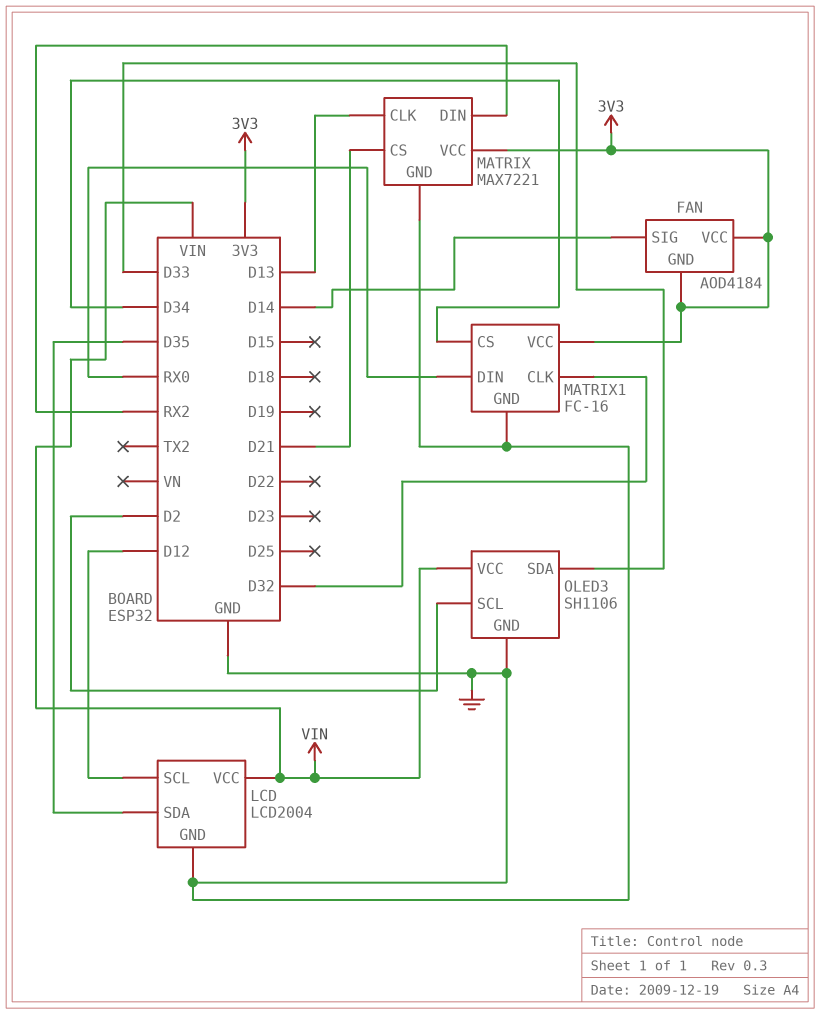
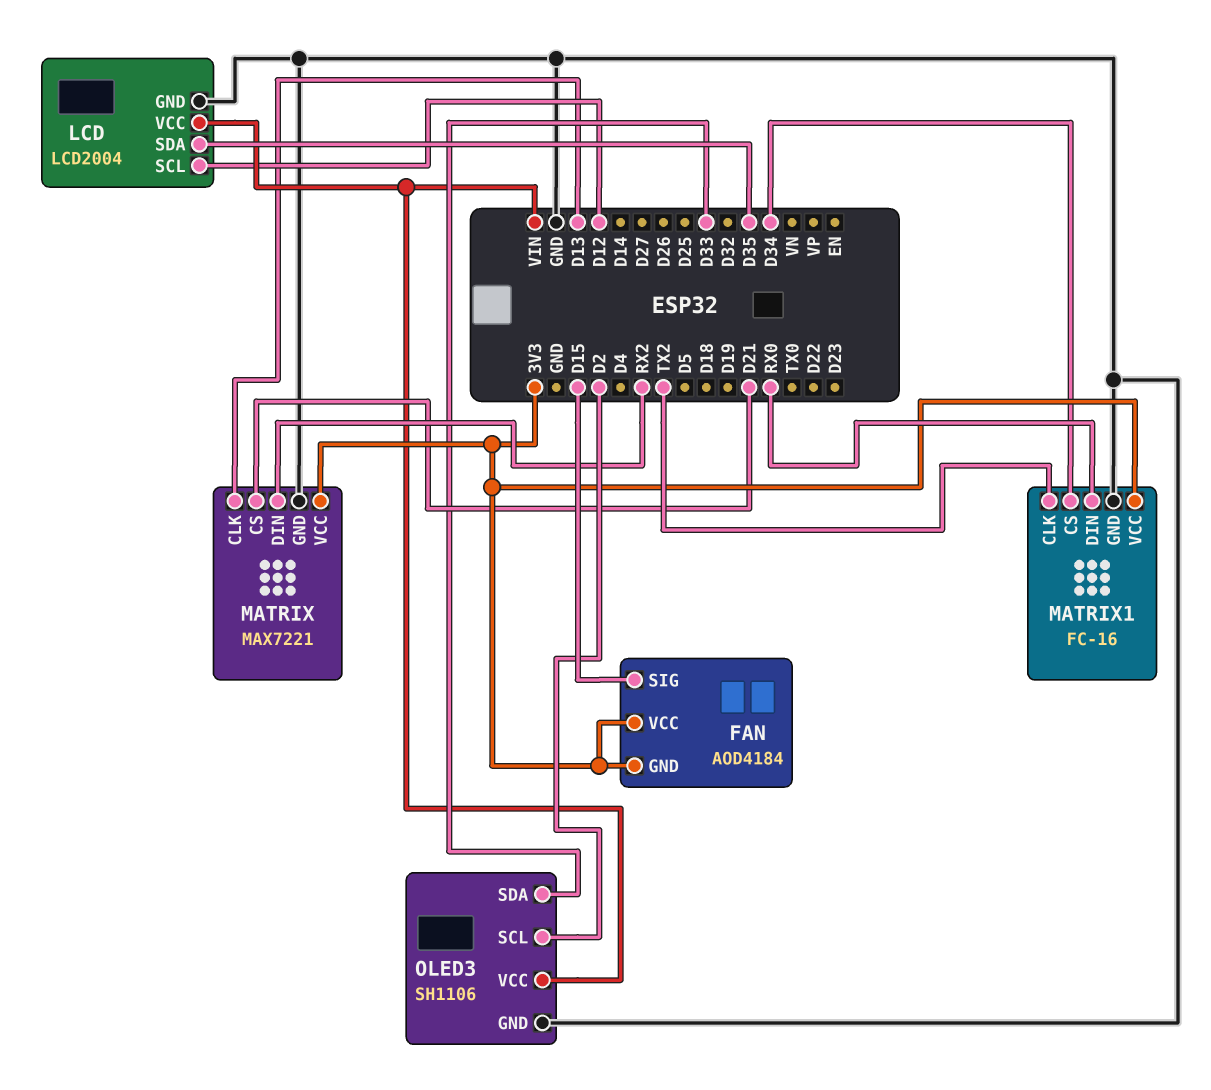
FAN pin SIG: D14 -> D15
MATRIX1 pin CLK: D32 -> TX2

